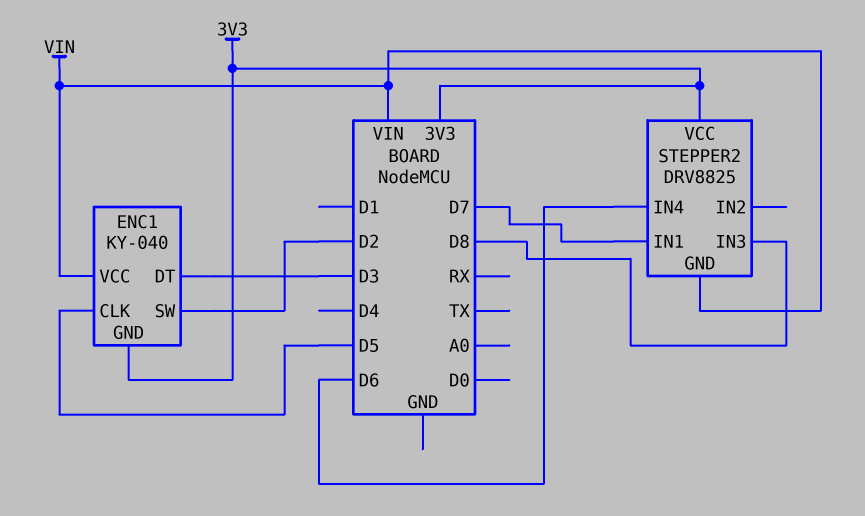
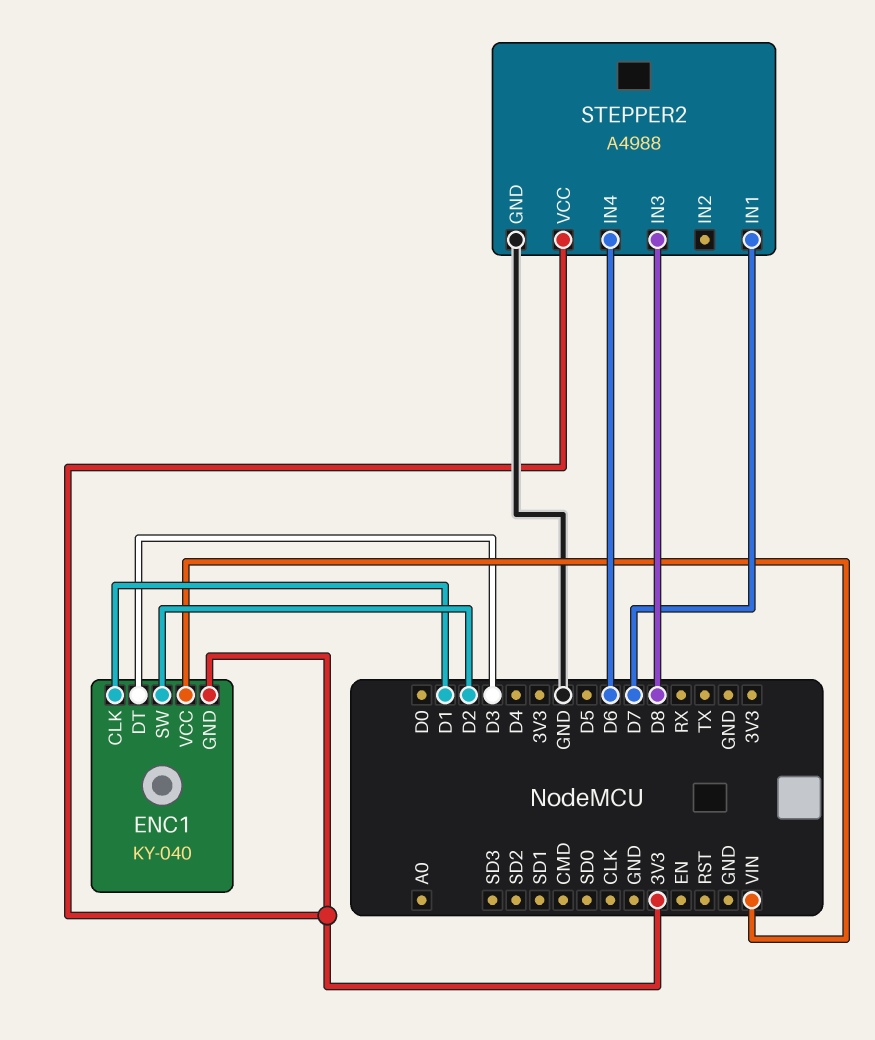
ENC1 pin CLK: D5 -> D1
STEPPER2: DRV8825 -> A4988
STEPPER2 pin GND: VIN -> GND

